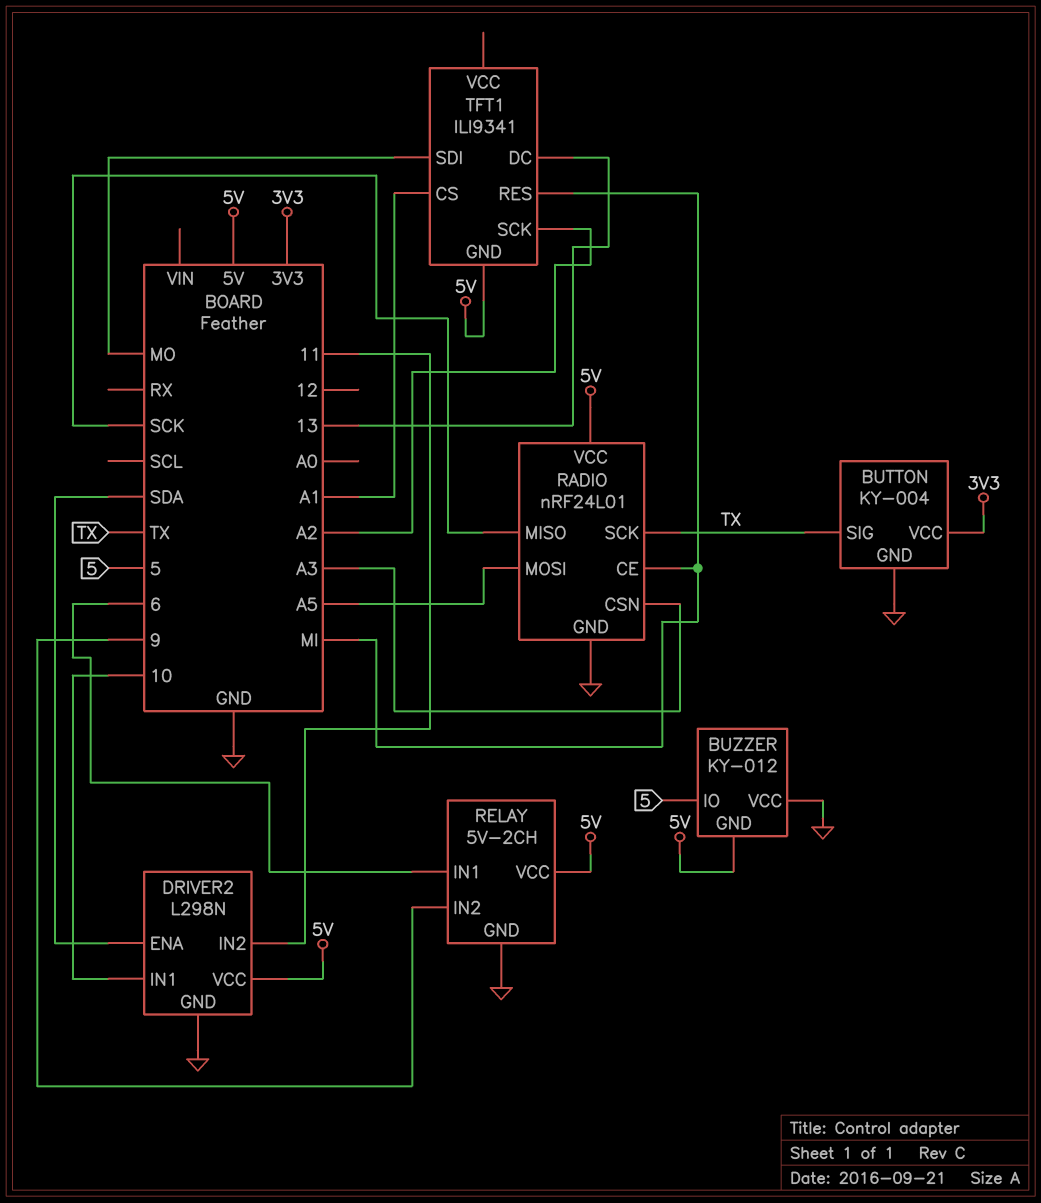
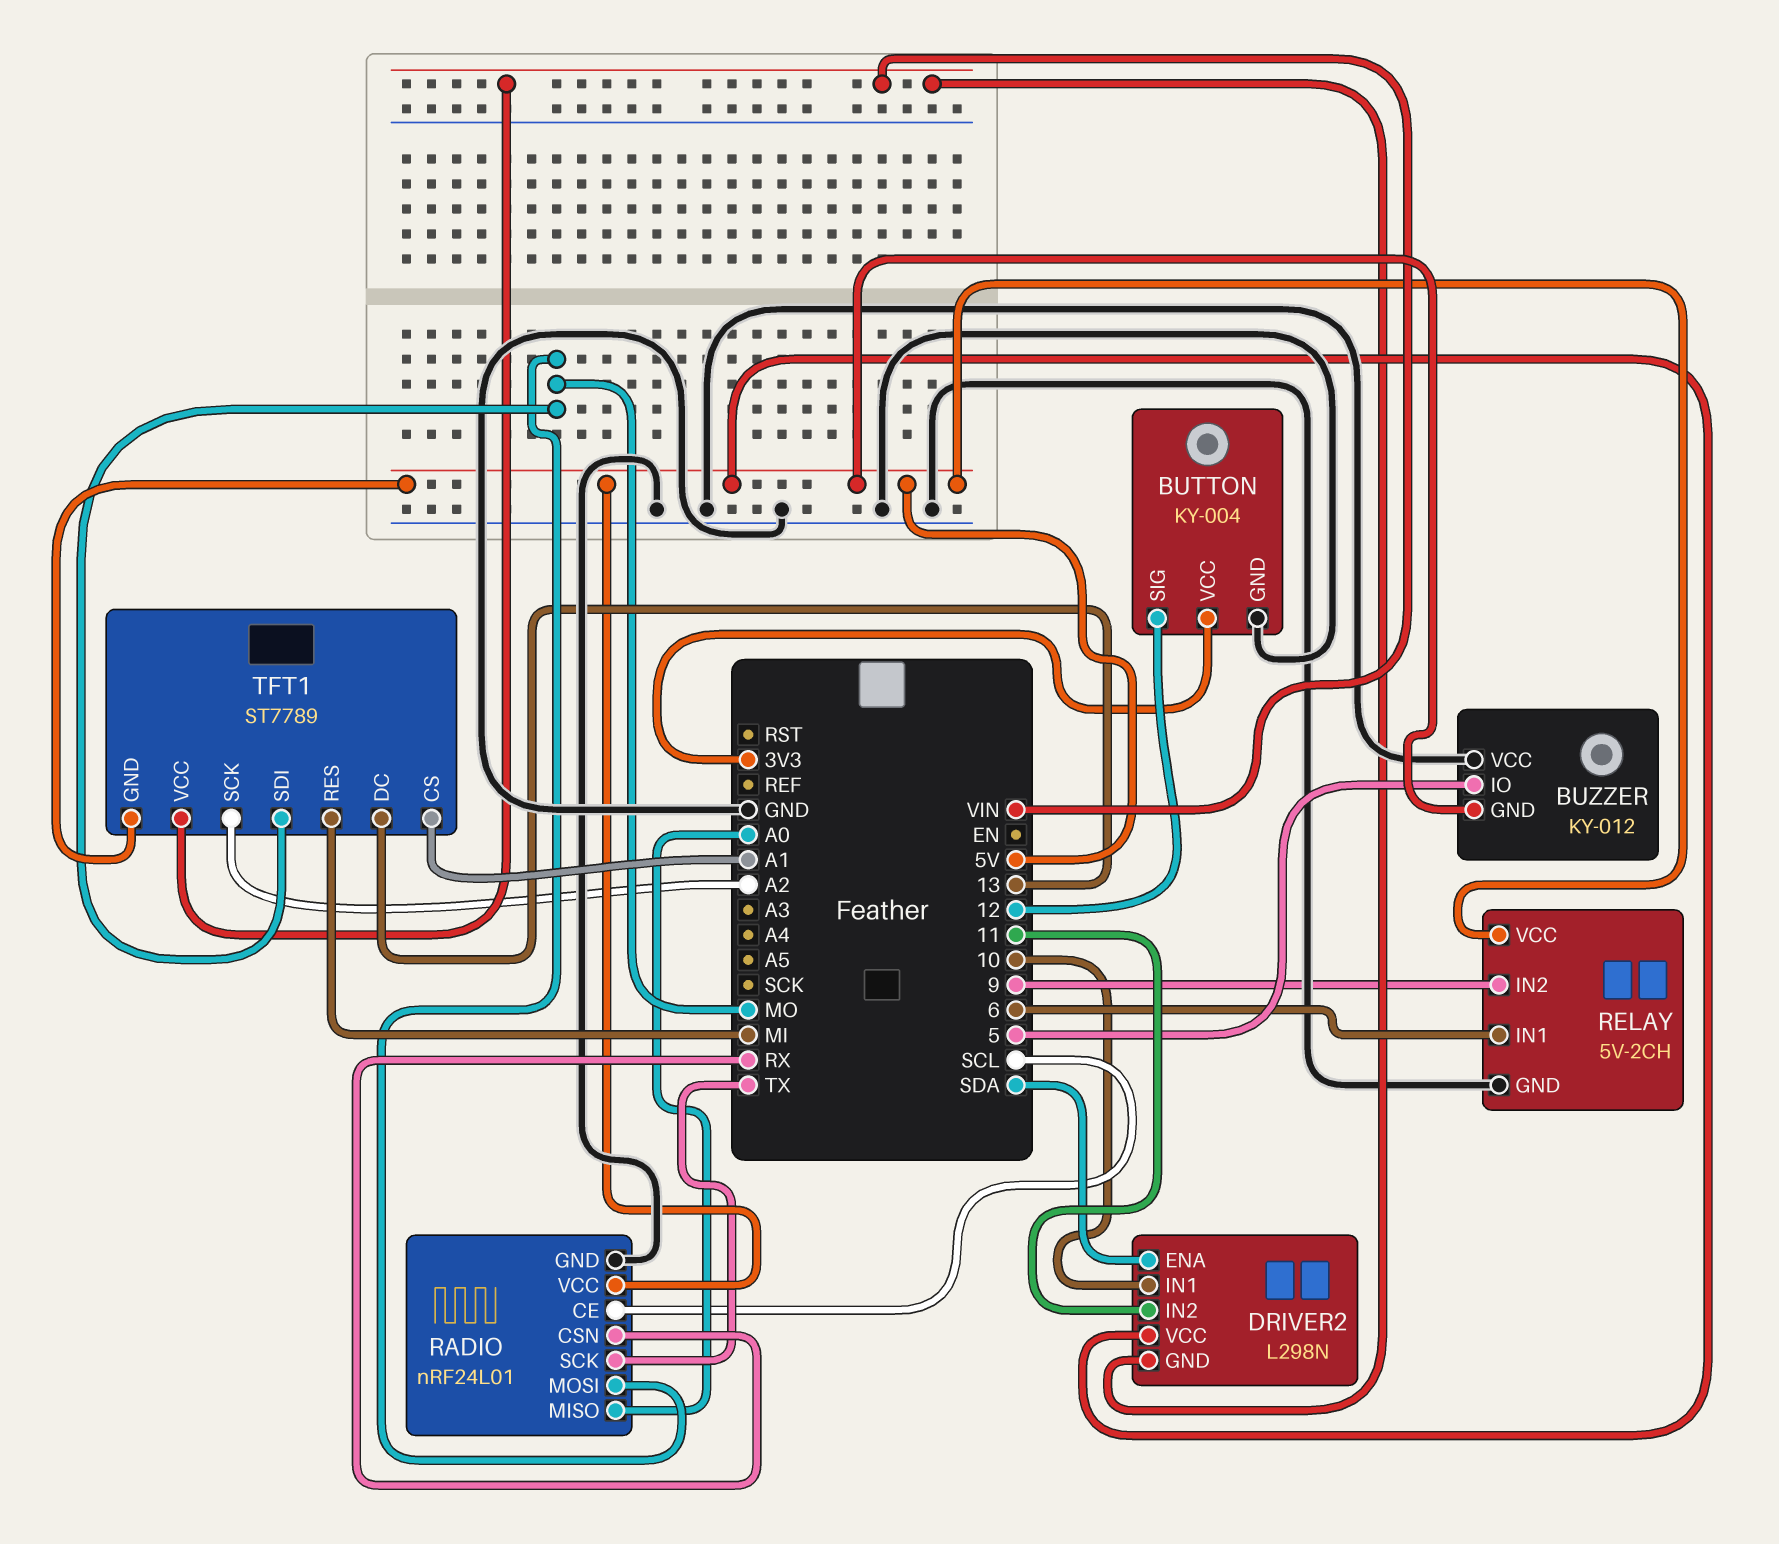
BUTTON pin SIG: TX -> 12
DRIVER2 pin GND: GND -> VIN
RADIO pin CE: MI -> SCL
RADIO pin CSN: A3 -> RX
RADIO pin MISO: SCK -> A0
RADIO pin MOSI: A5 -> MO
TFT1: ILI9341 -> ST7789
TFT1 pin VCC: none -> VIN

